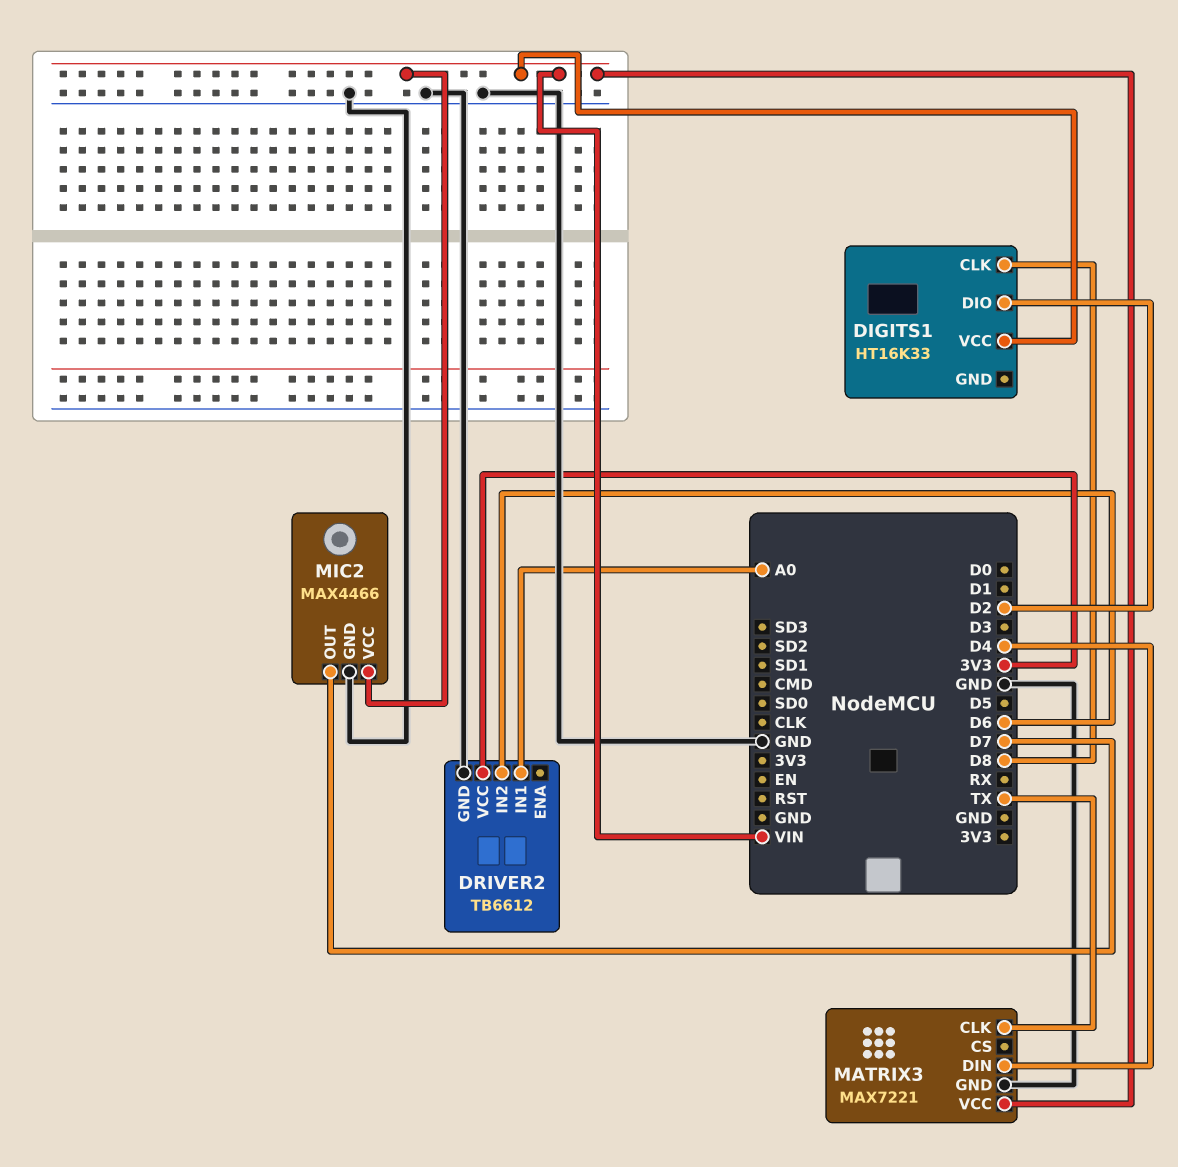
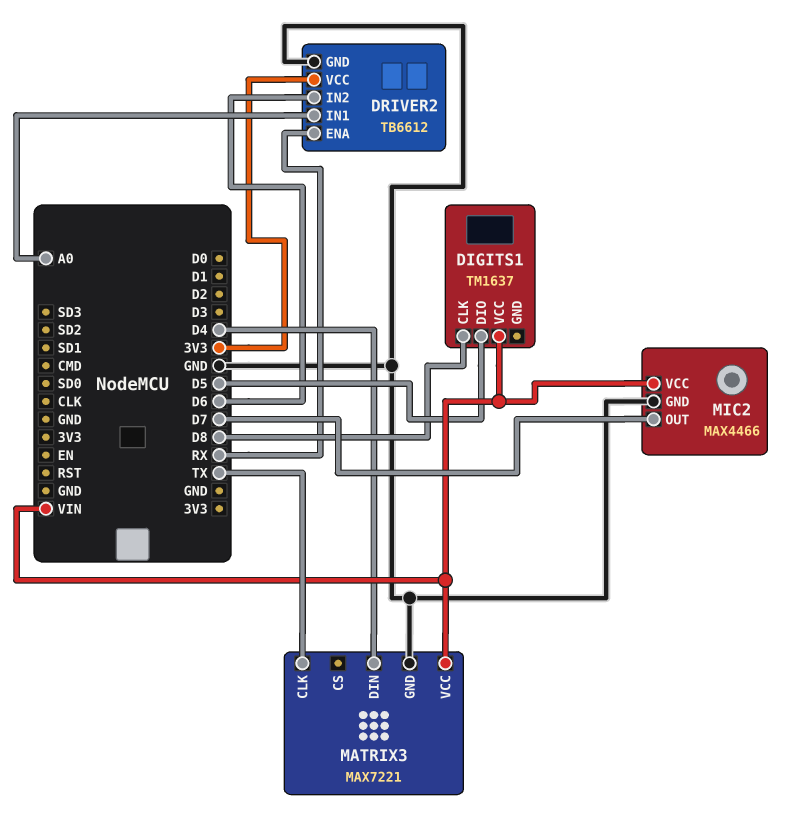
DIGITS1: HT16K33 -> TM1637
DIGITS1 pin DIO: D2 -> D5
DRIVER2 pin ENA: none -> RX

